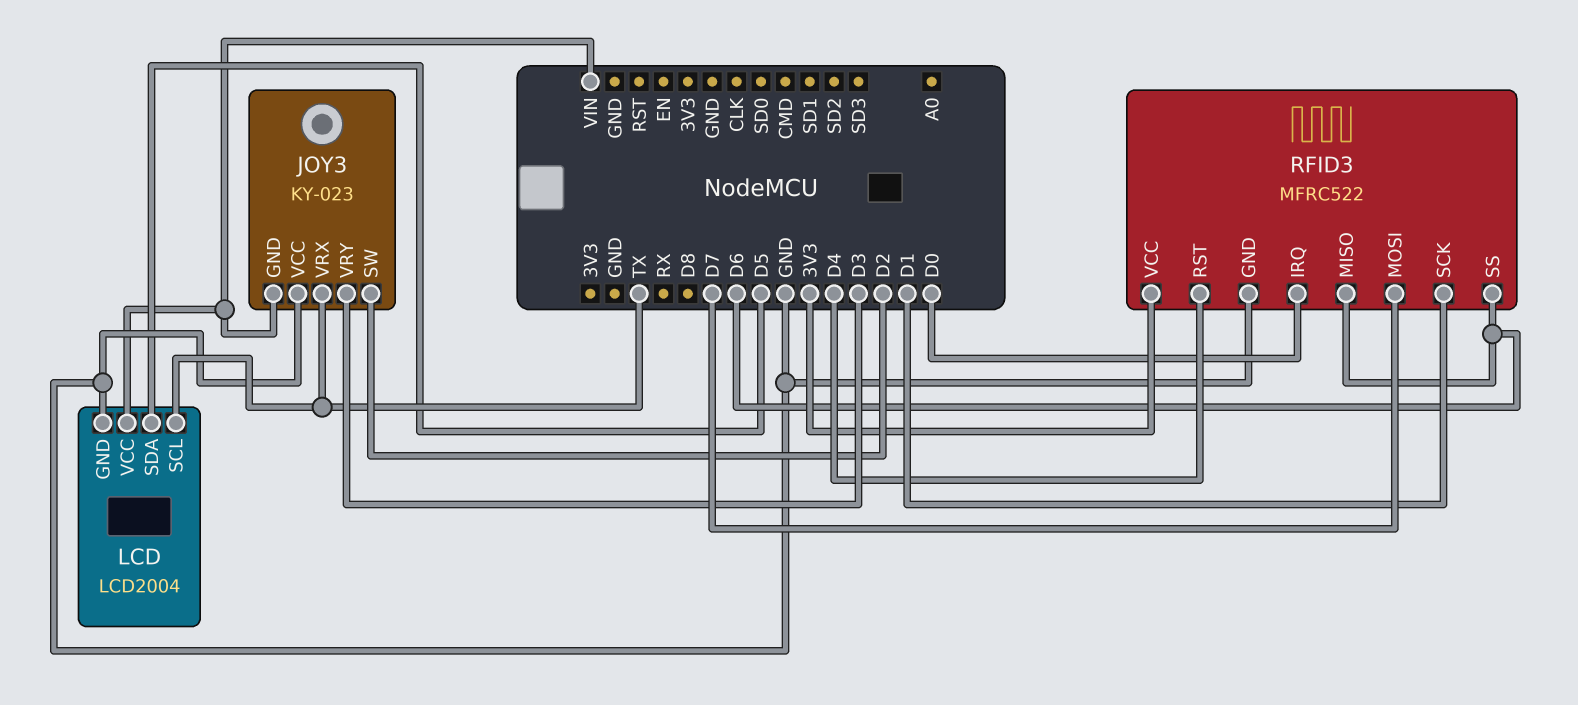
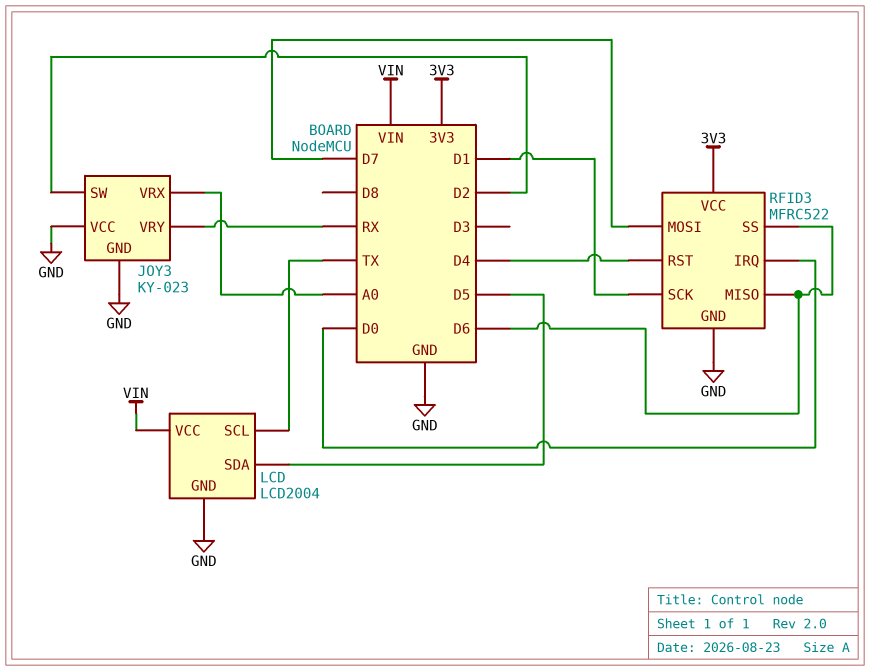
JOY3 pin GND: VIN -> GND
JOY3 pin VRX: TX -> A0
JOY3 pin VRY: D3 -> RX

